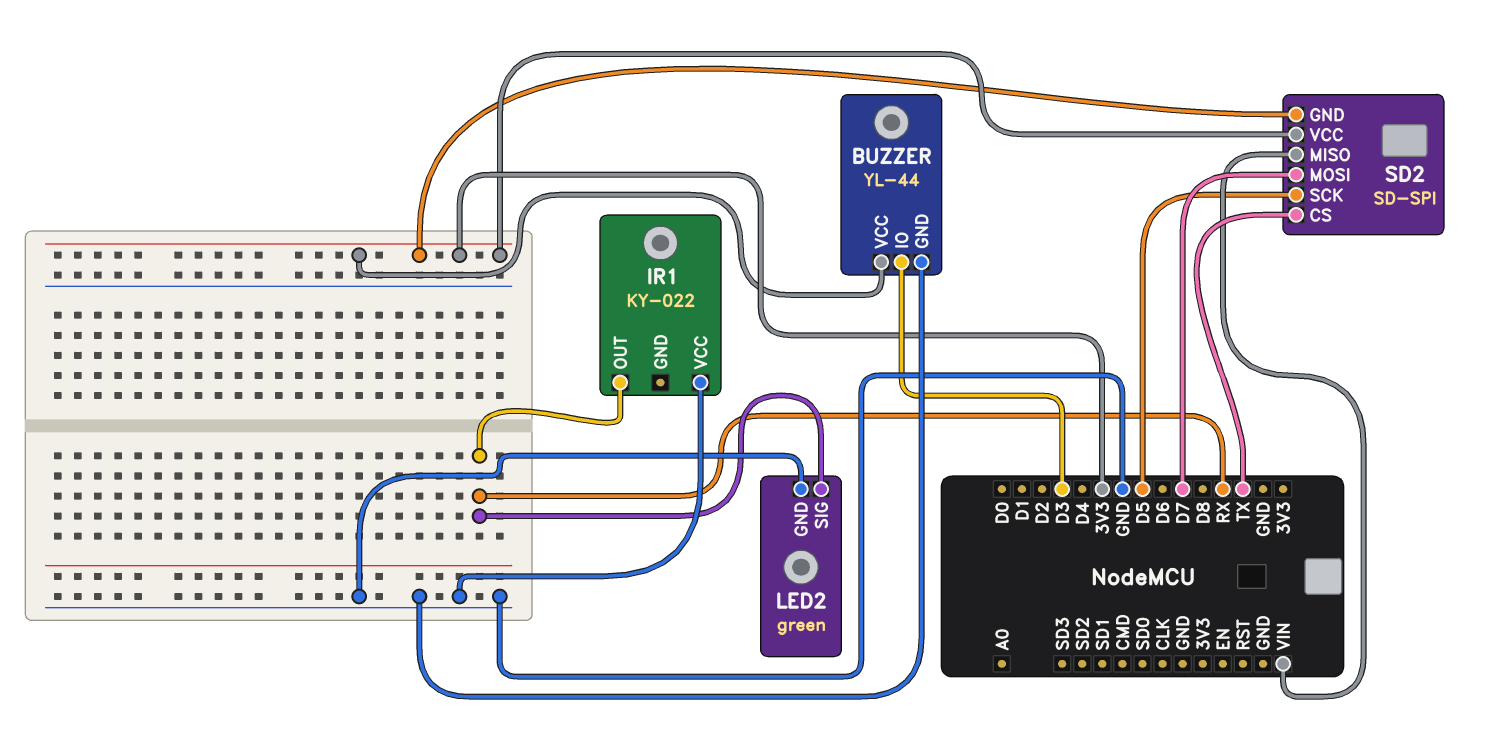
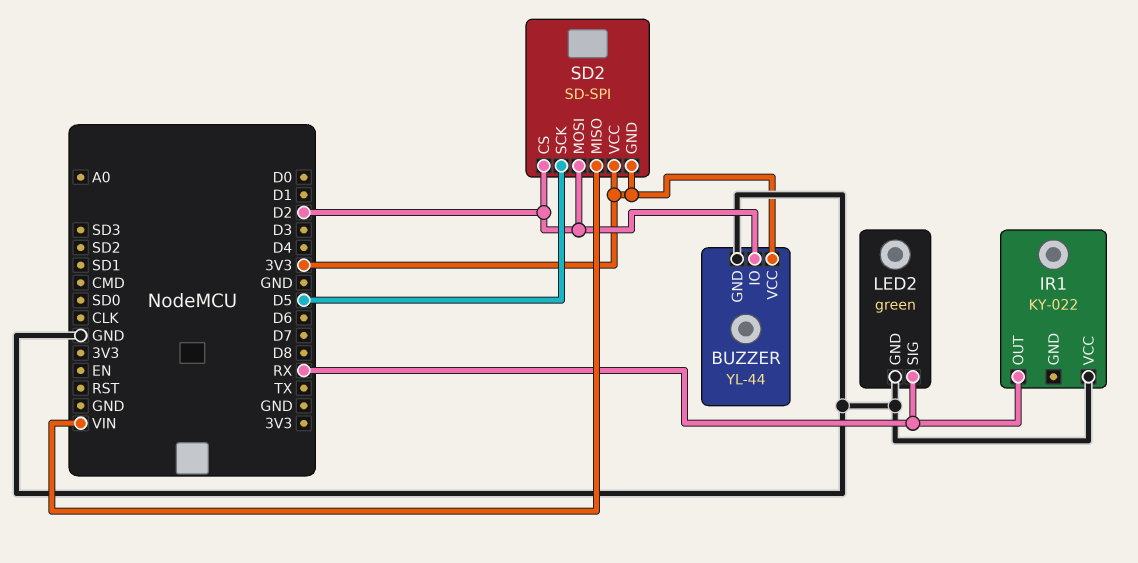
BUZZER pin IO: D3 -> D2
SD2 pin CS: TX -> D2
SD2 pin MOSI: D7 -> D2

